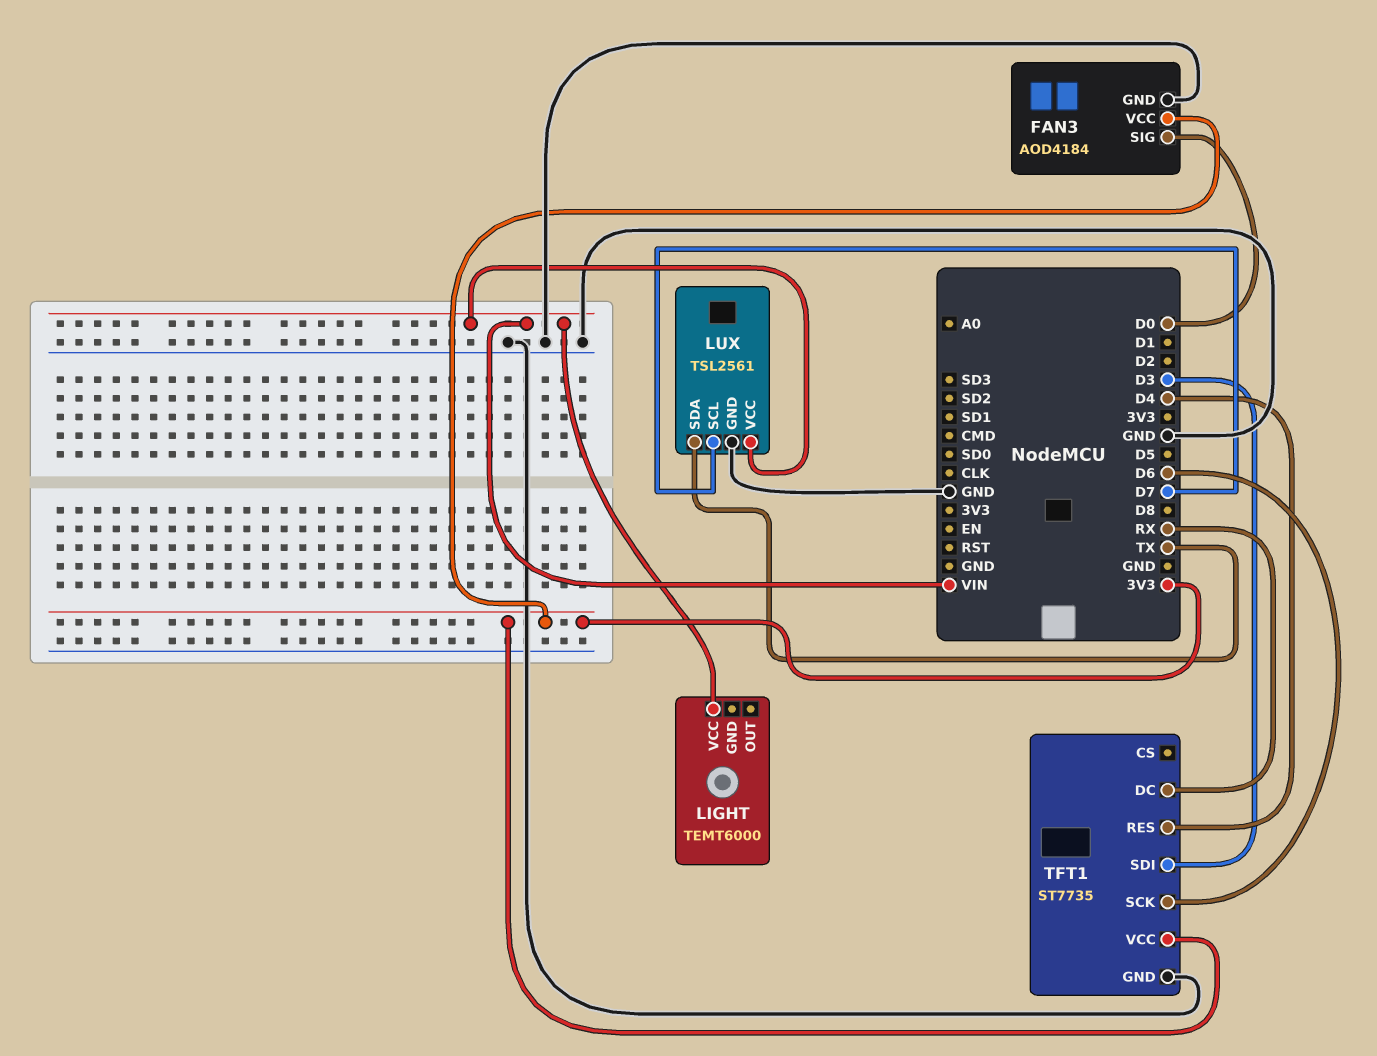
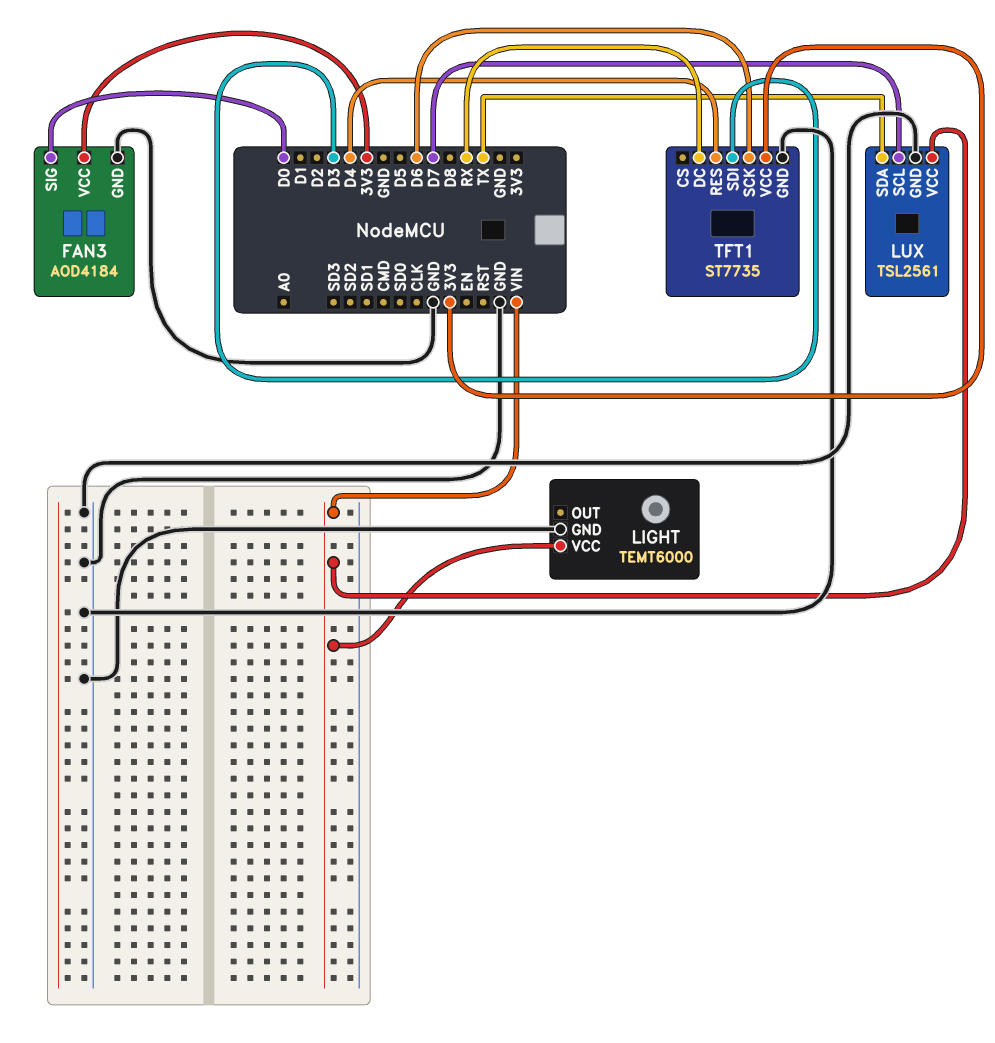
LIGHT pin GND: none -> GND

